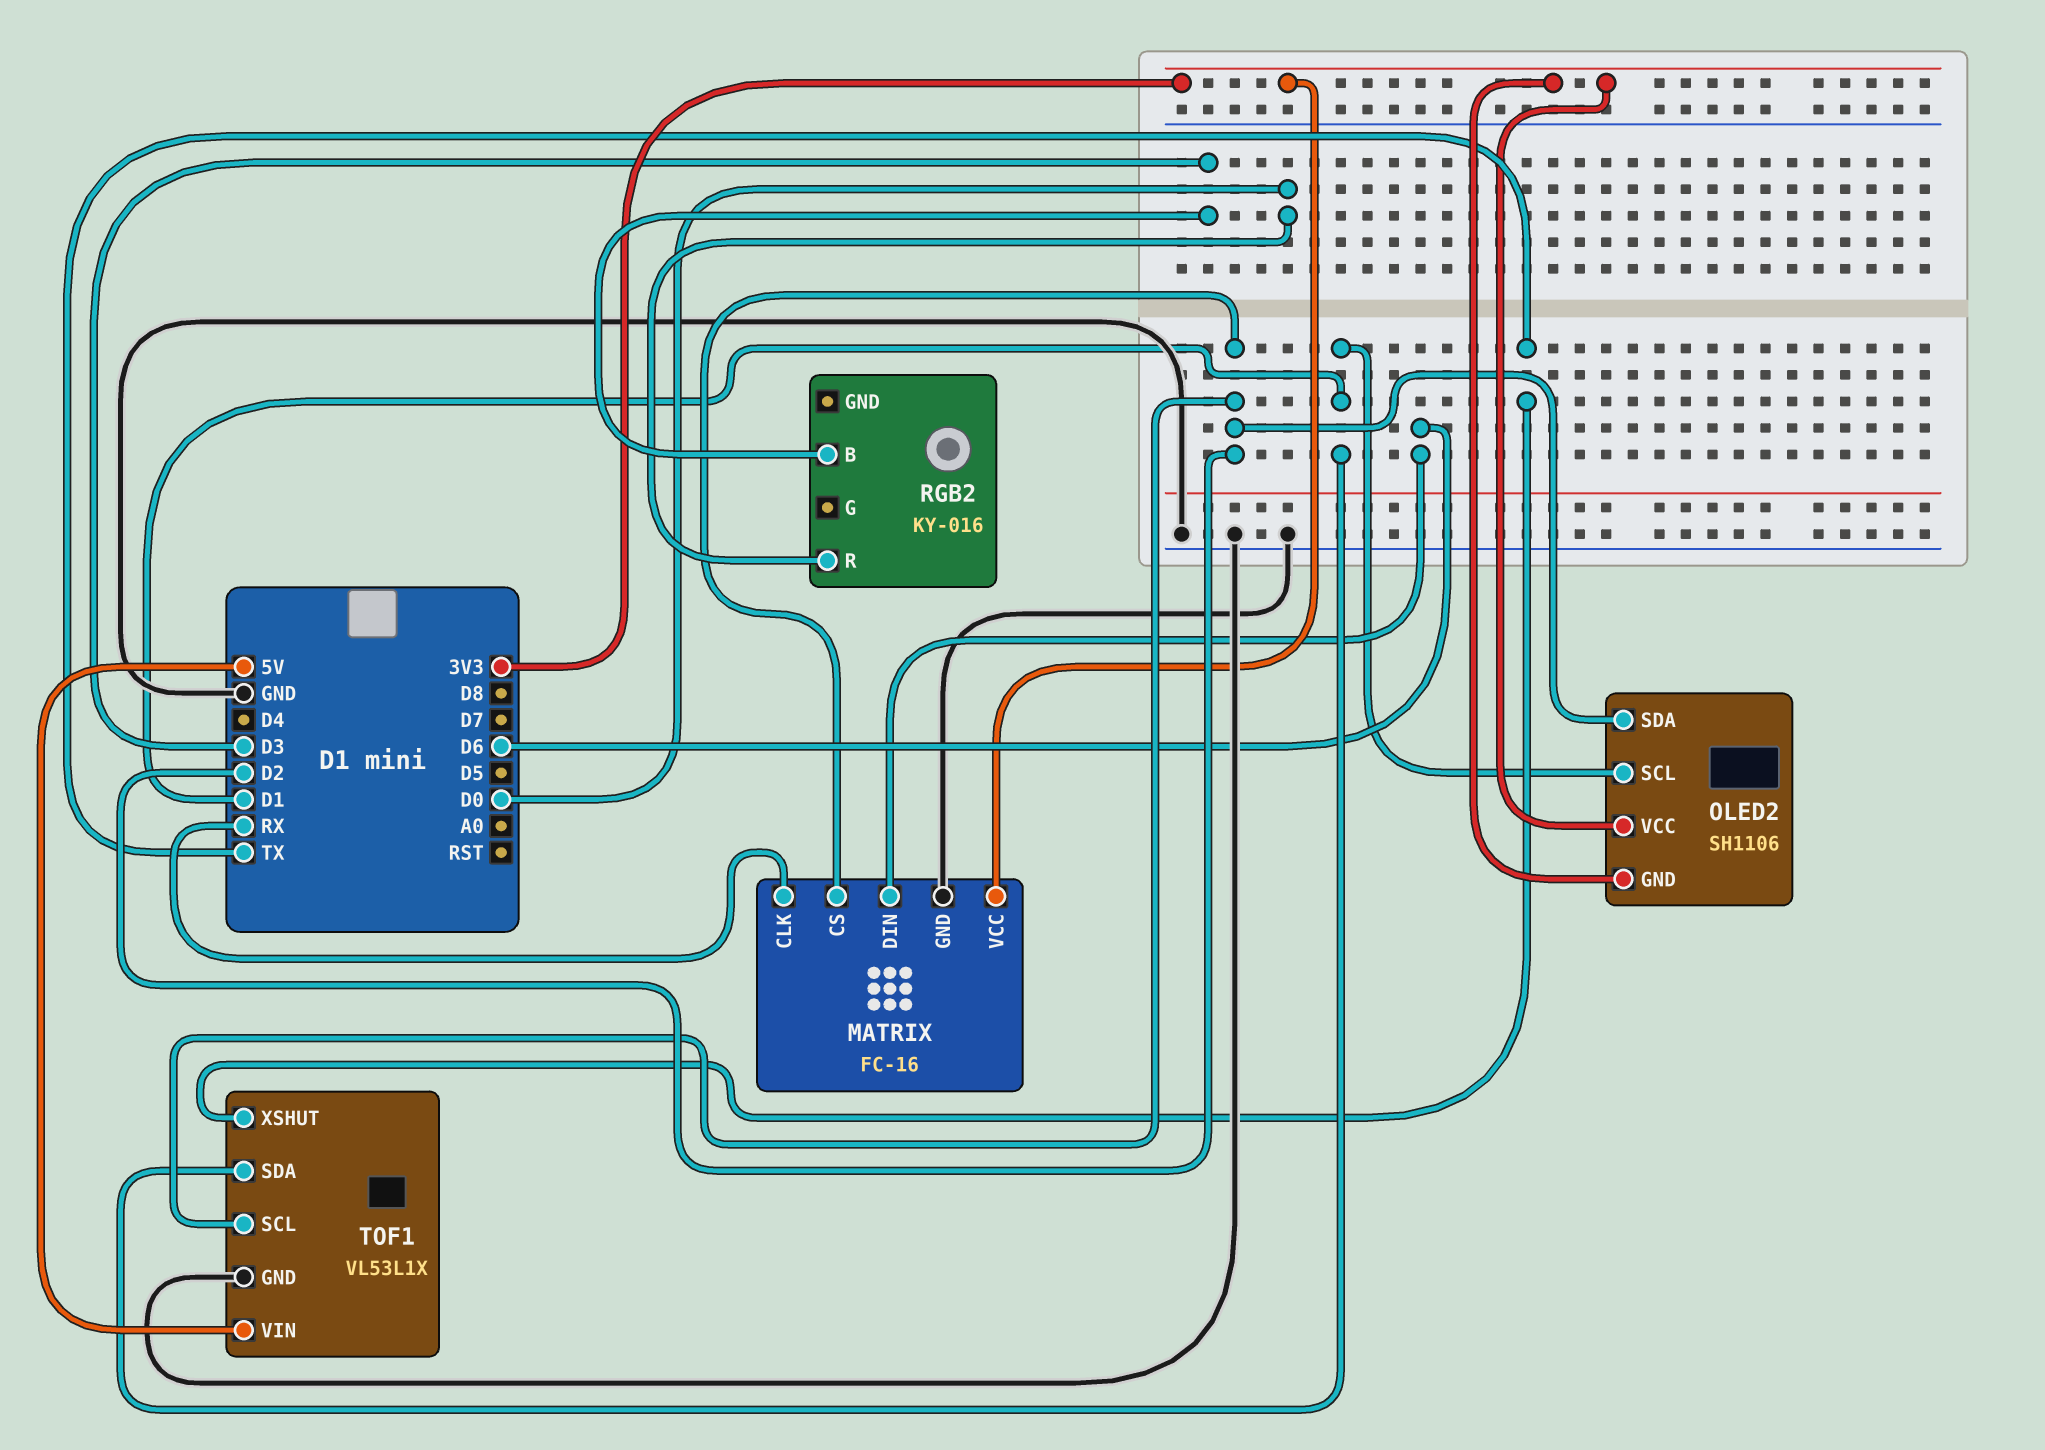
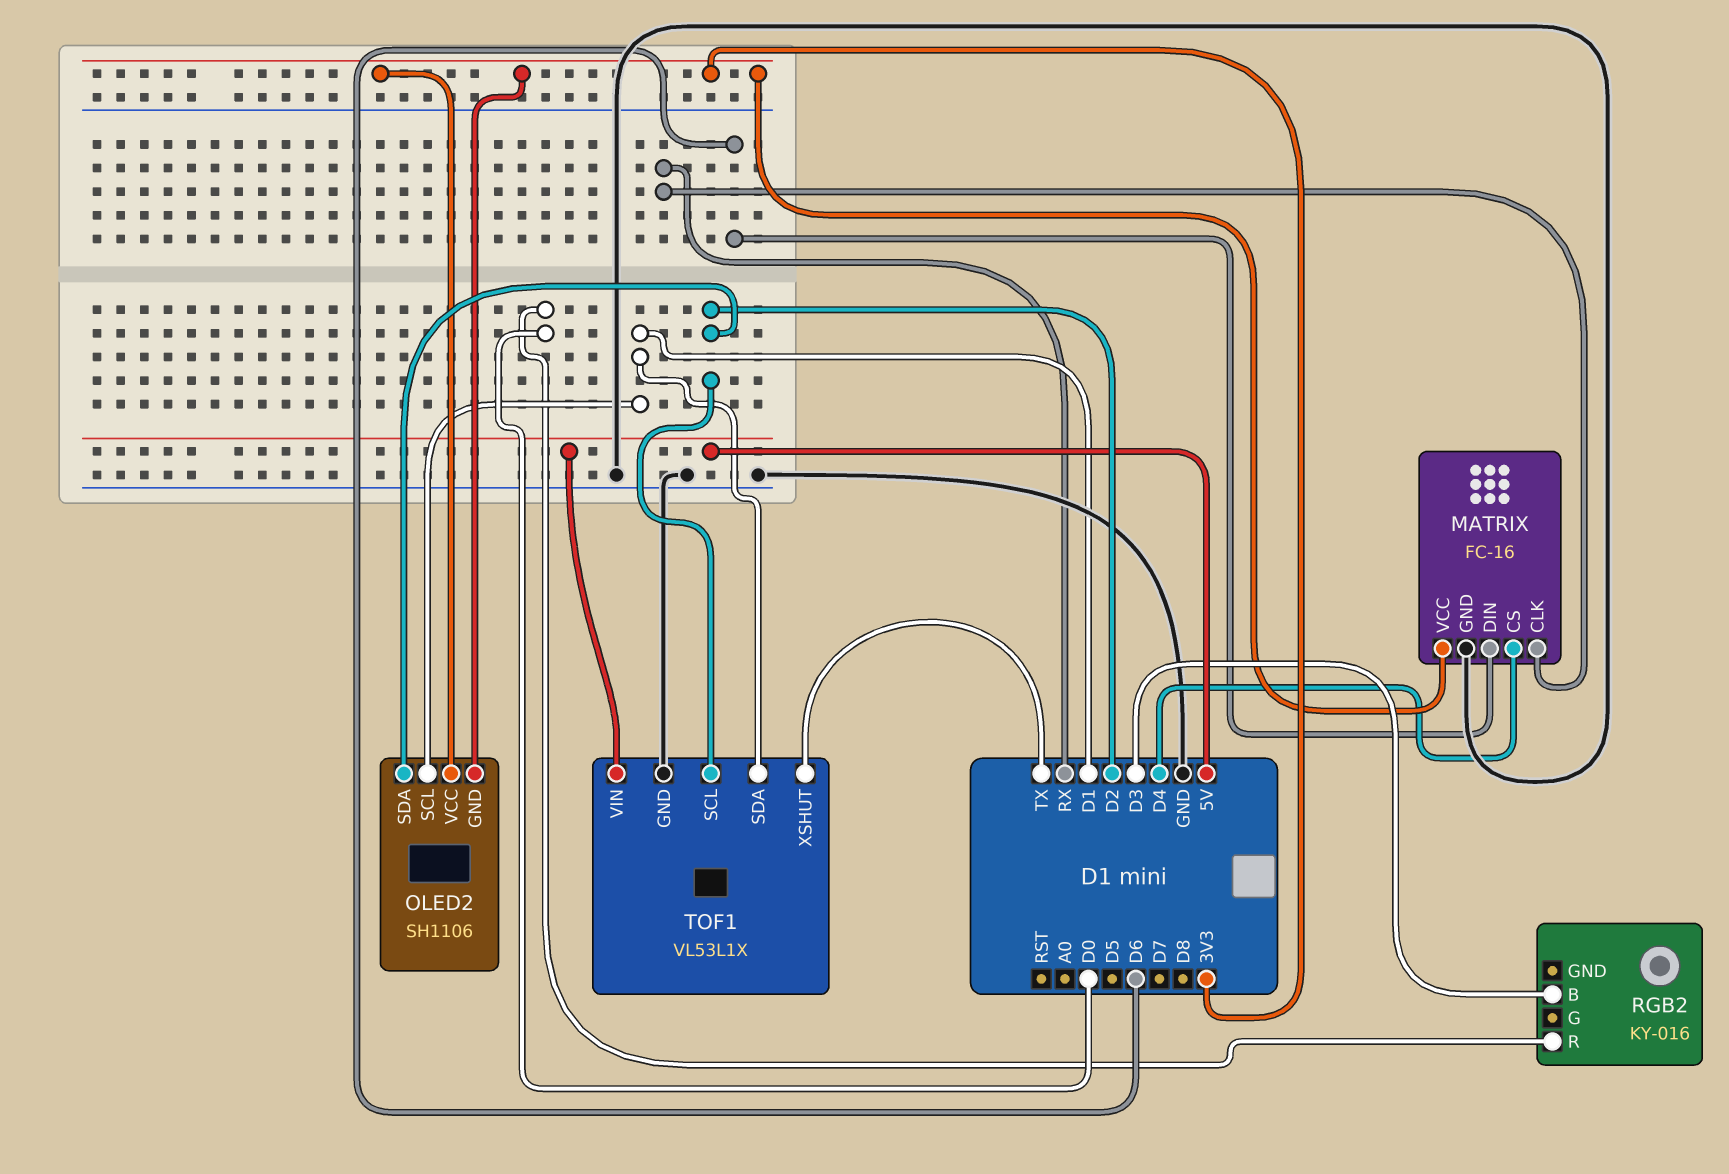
MATRIX pin CS: D2 -> D4

